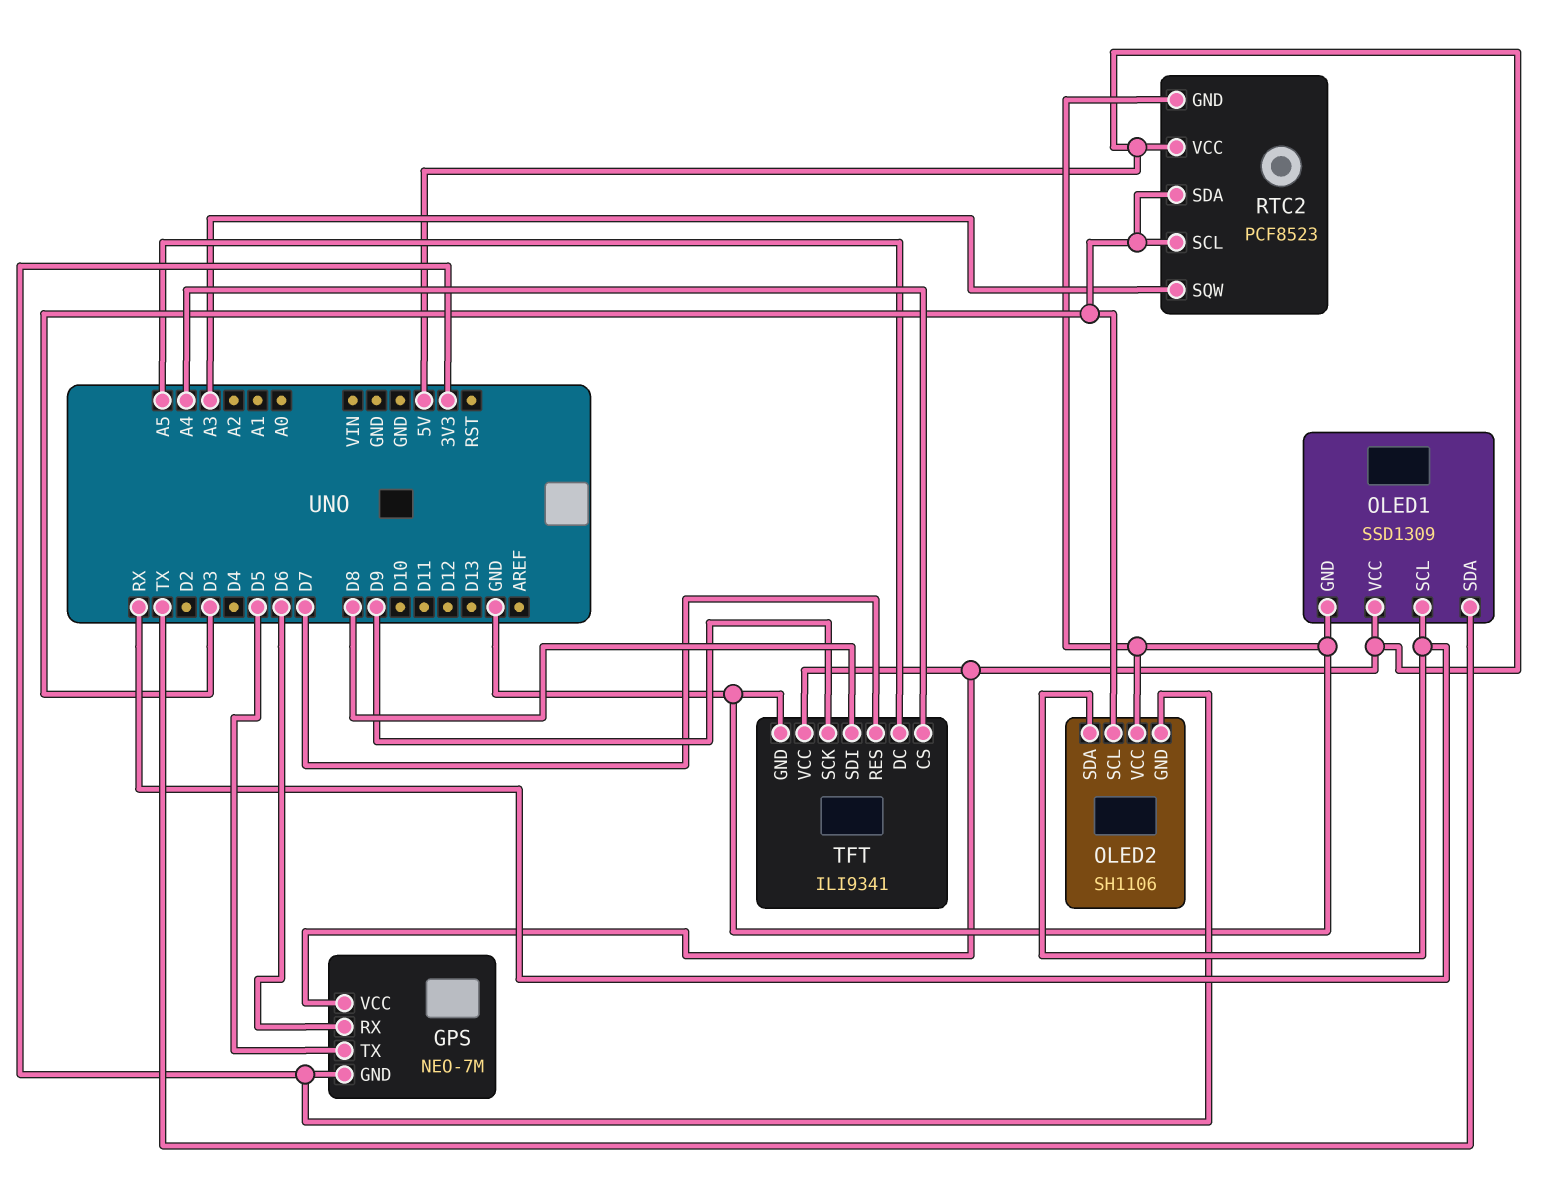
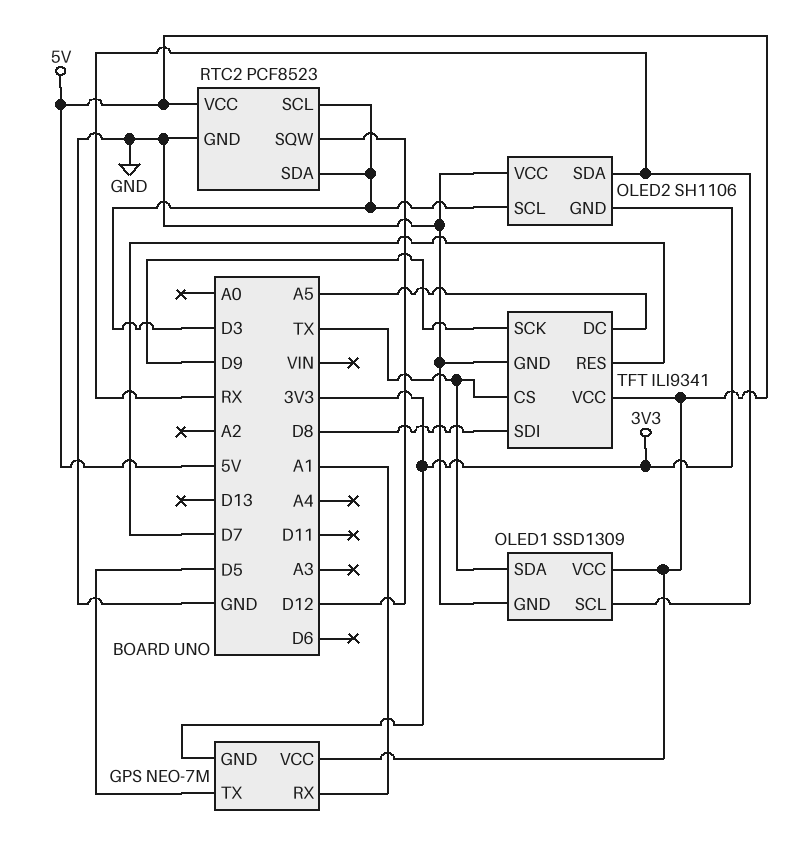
GPS pin RX: D6 -> A1
RTC2 pin SQW: A3 -> D12
TFT pin CS: A4 -> TX

